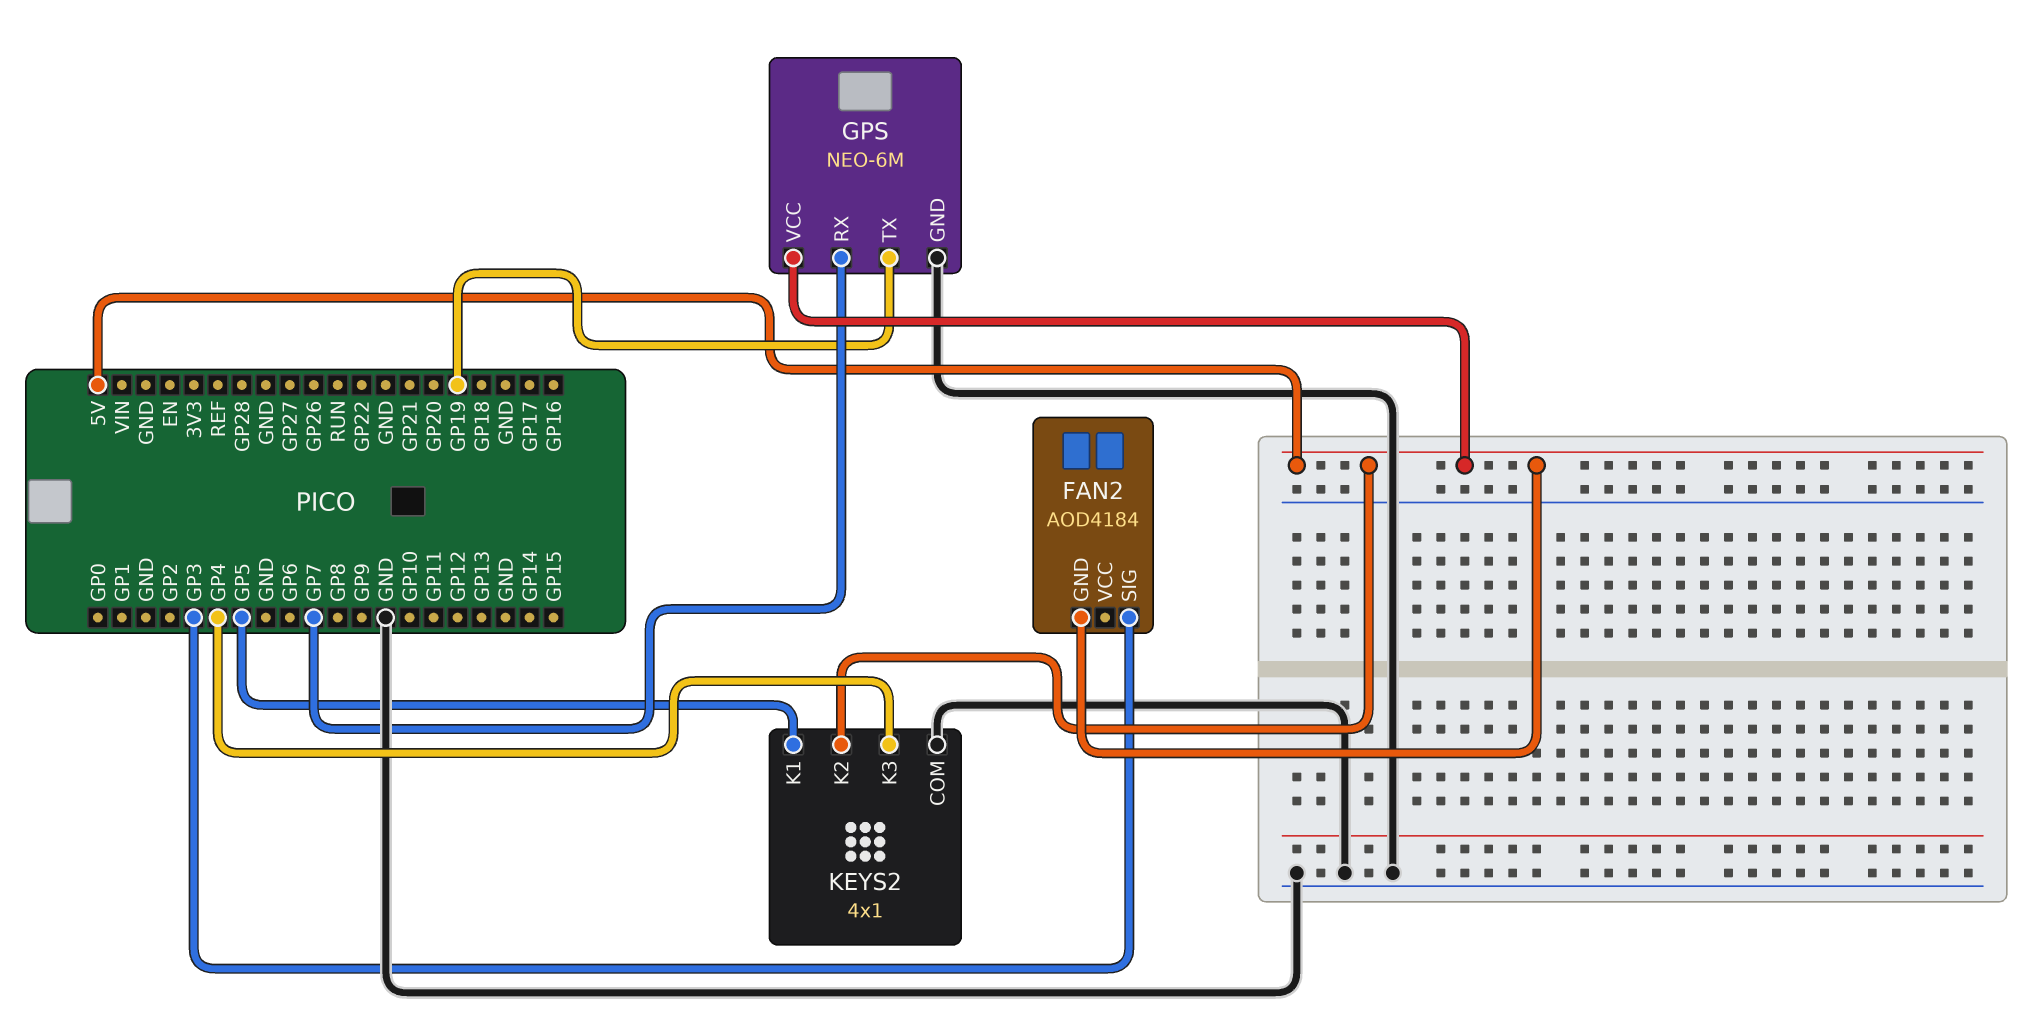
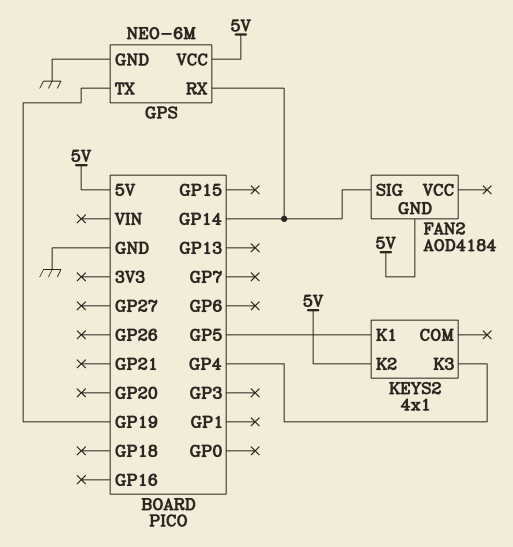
FAN2 pin SIG: GP3 -> GP14
GPS pin RX: GP7 -> GP14
KEYS2 pin COM: GND -> none

